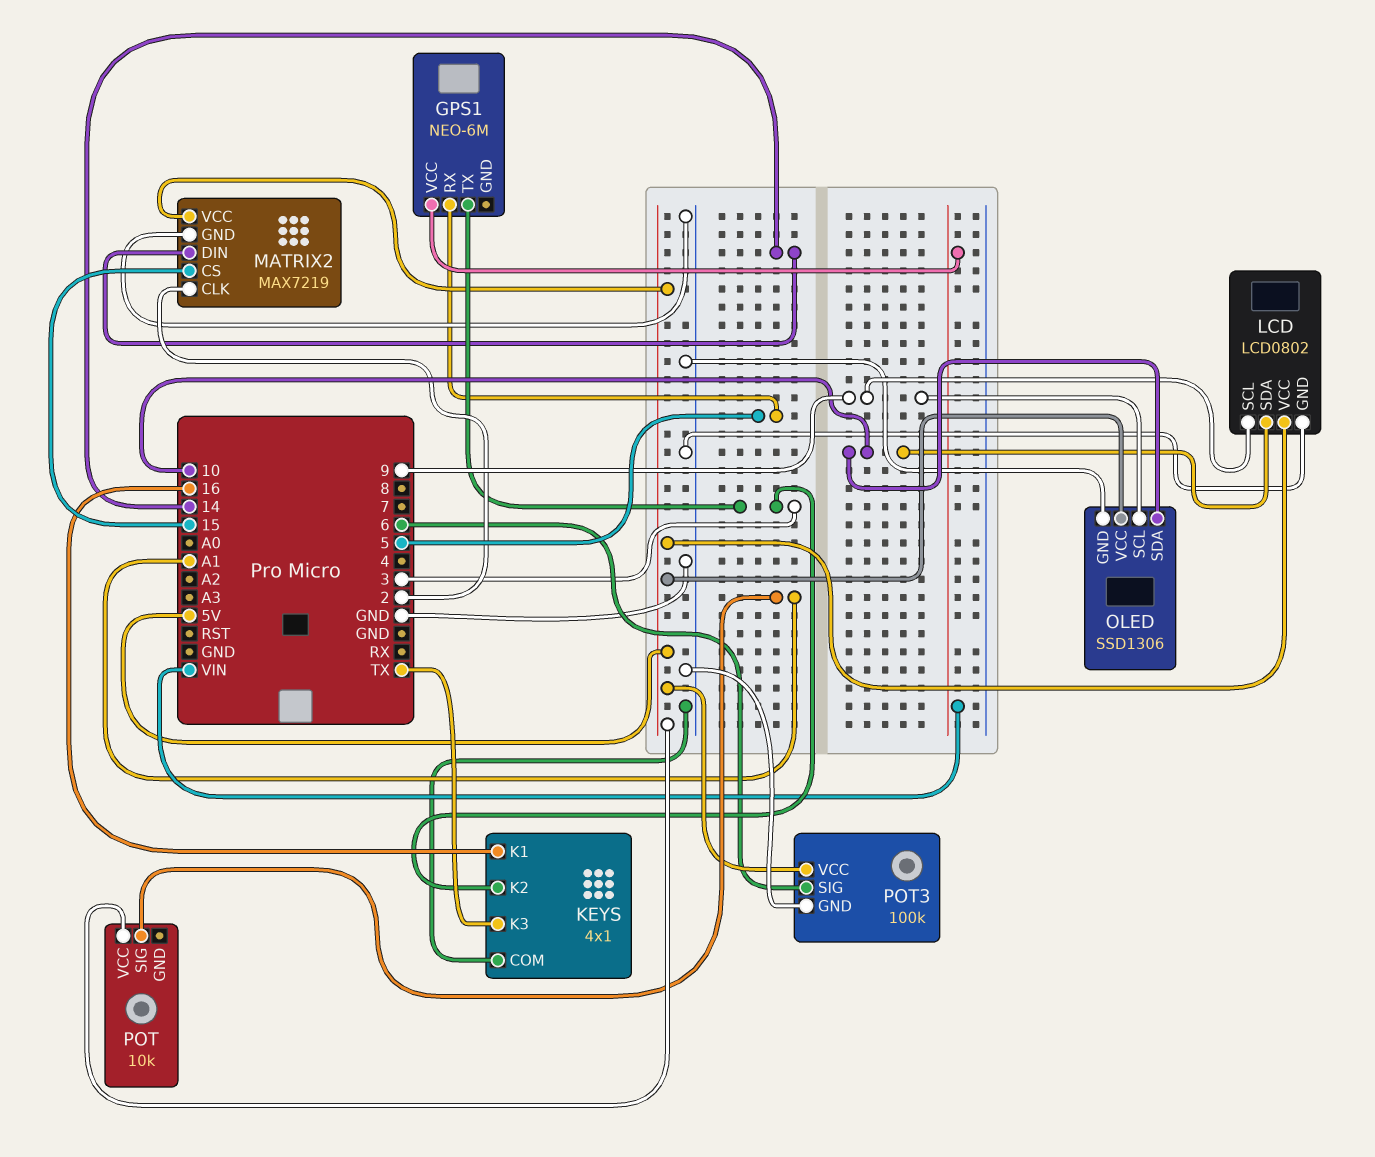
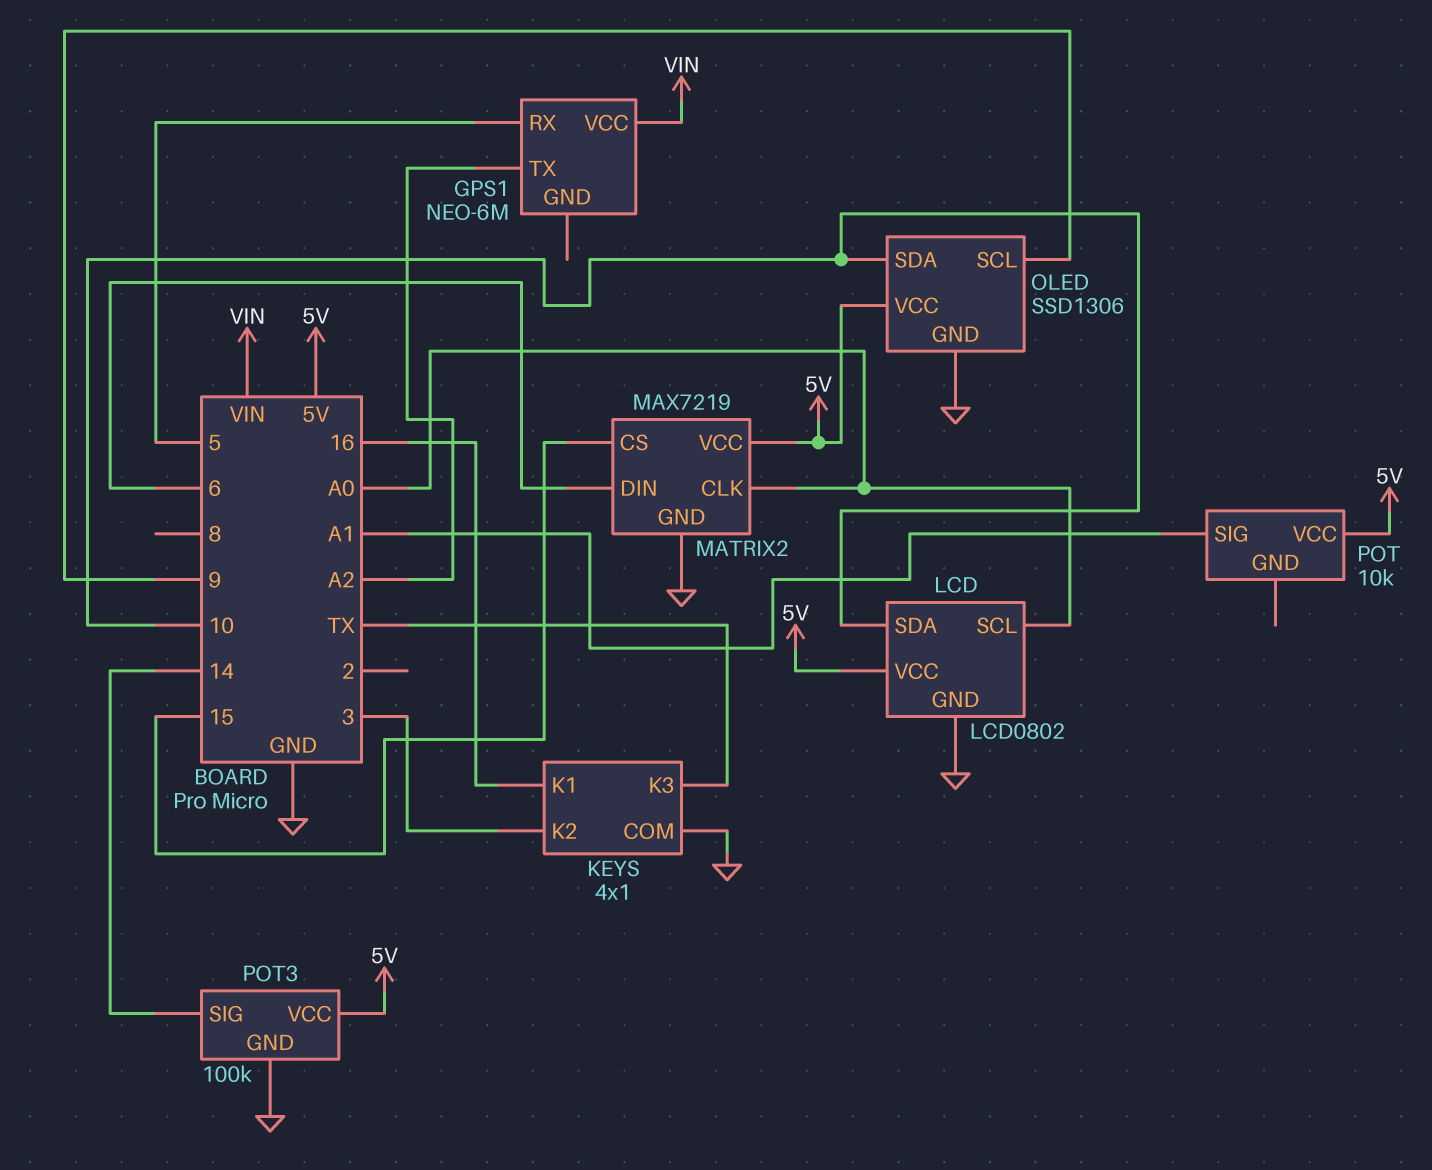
GPS1 pin TX: 3 -> A2
LCD pin SCL: 9 -> A0
MATRIX2 pin CLK: 2 -> A0
MATRIX2 pin DIN: 14 -> 6
POT3 pin SIG: 6 -> 14

